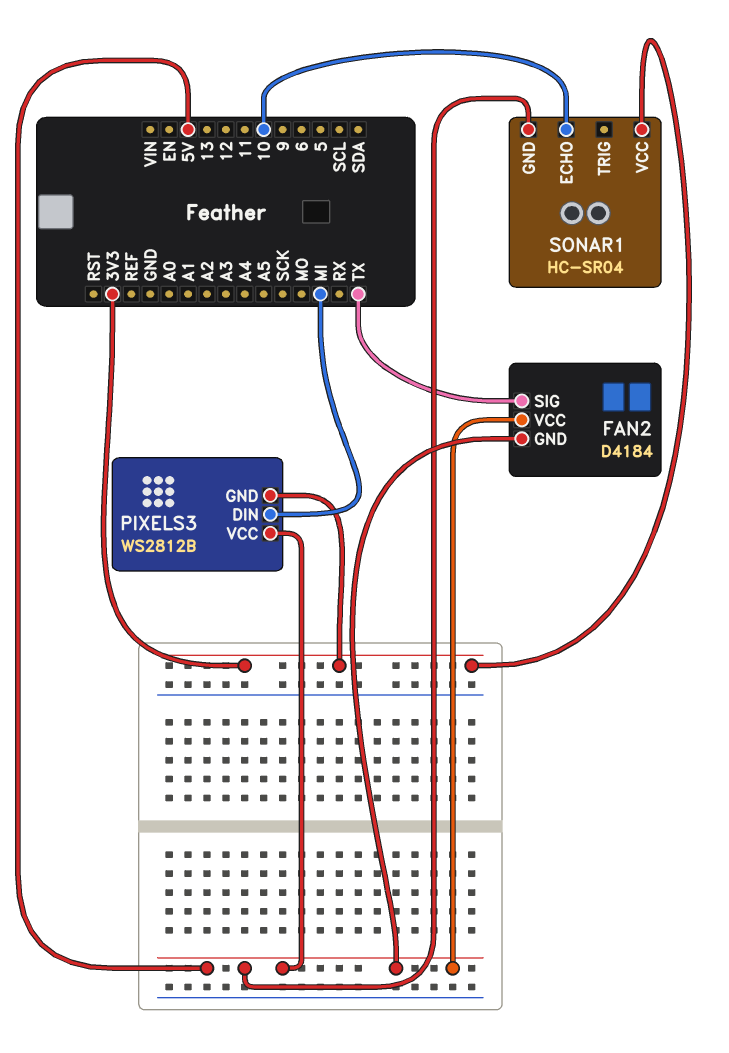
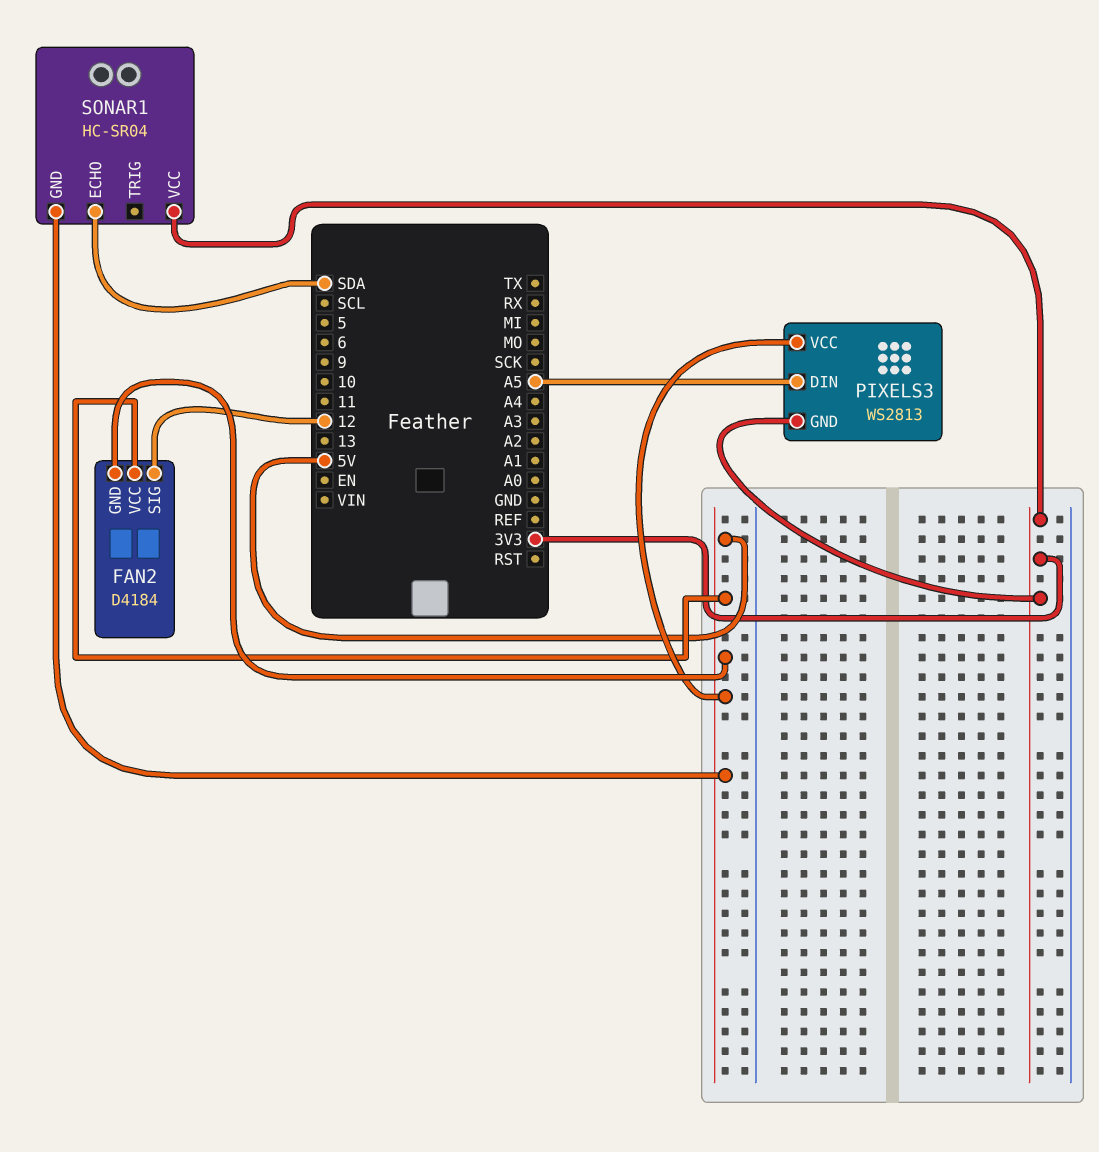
FAN2 pin SIG: TX -> 12
PIXELS3: WS2812B -> WS2813
PIXELS3 pin DIN: MI -> A5
SONAR1 pin ECHO: 10 -> SDA

